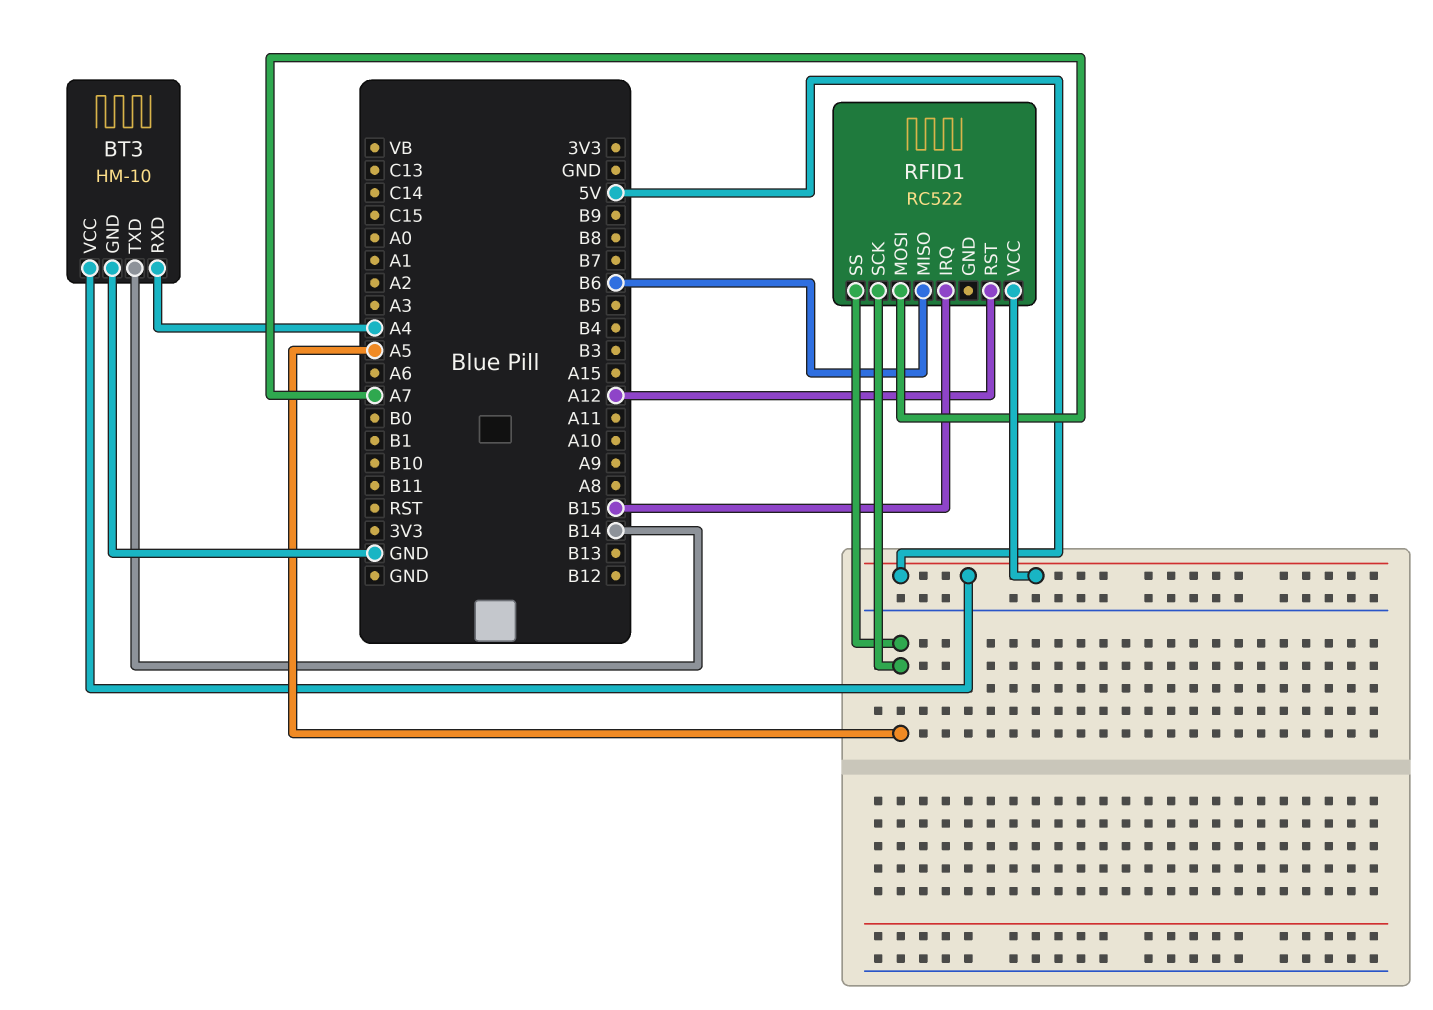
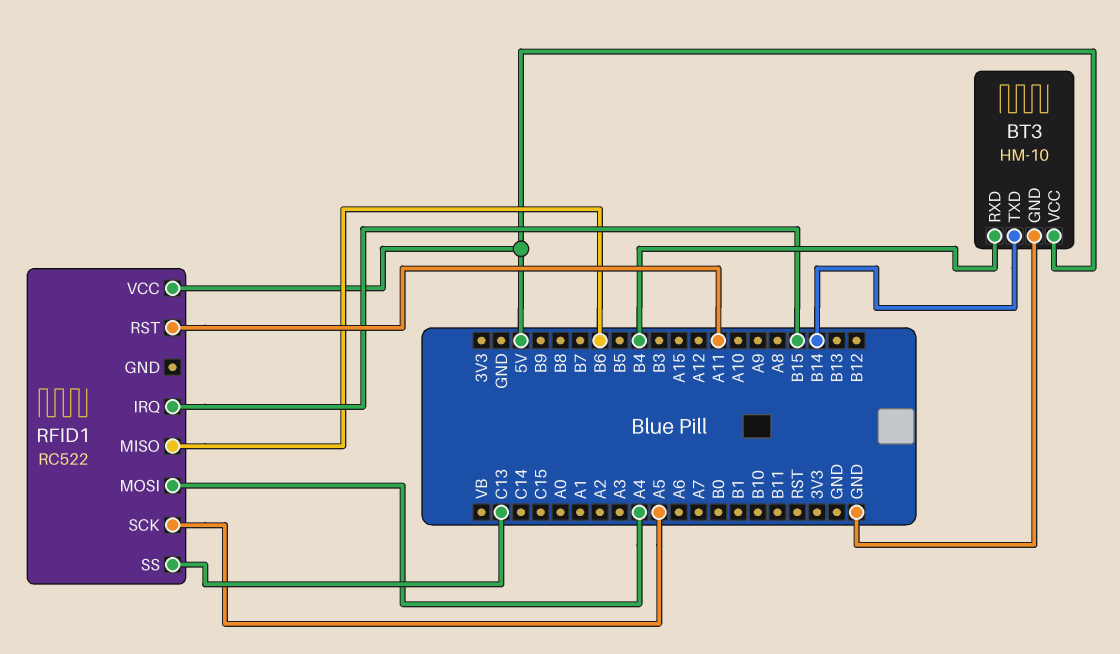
BT3 pin RXD: A4 -> B4
RFID1 pin MOSI: A7 -> A4
RFID1 pin RST: A12 -> A11
RFID1 pin SS: A5 -> C13

